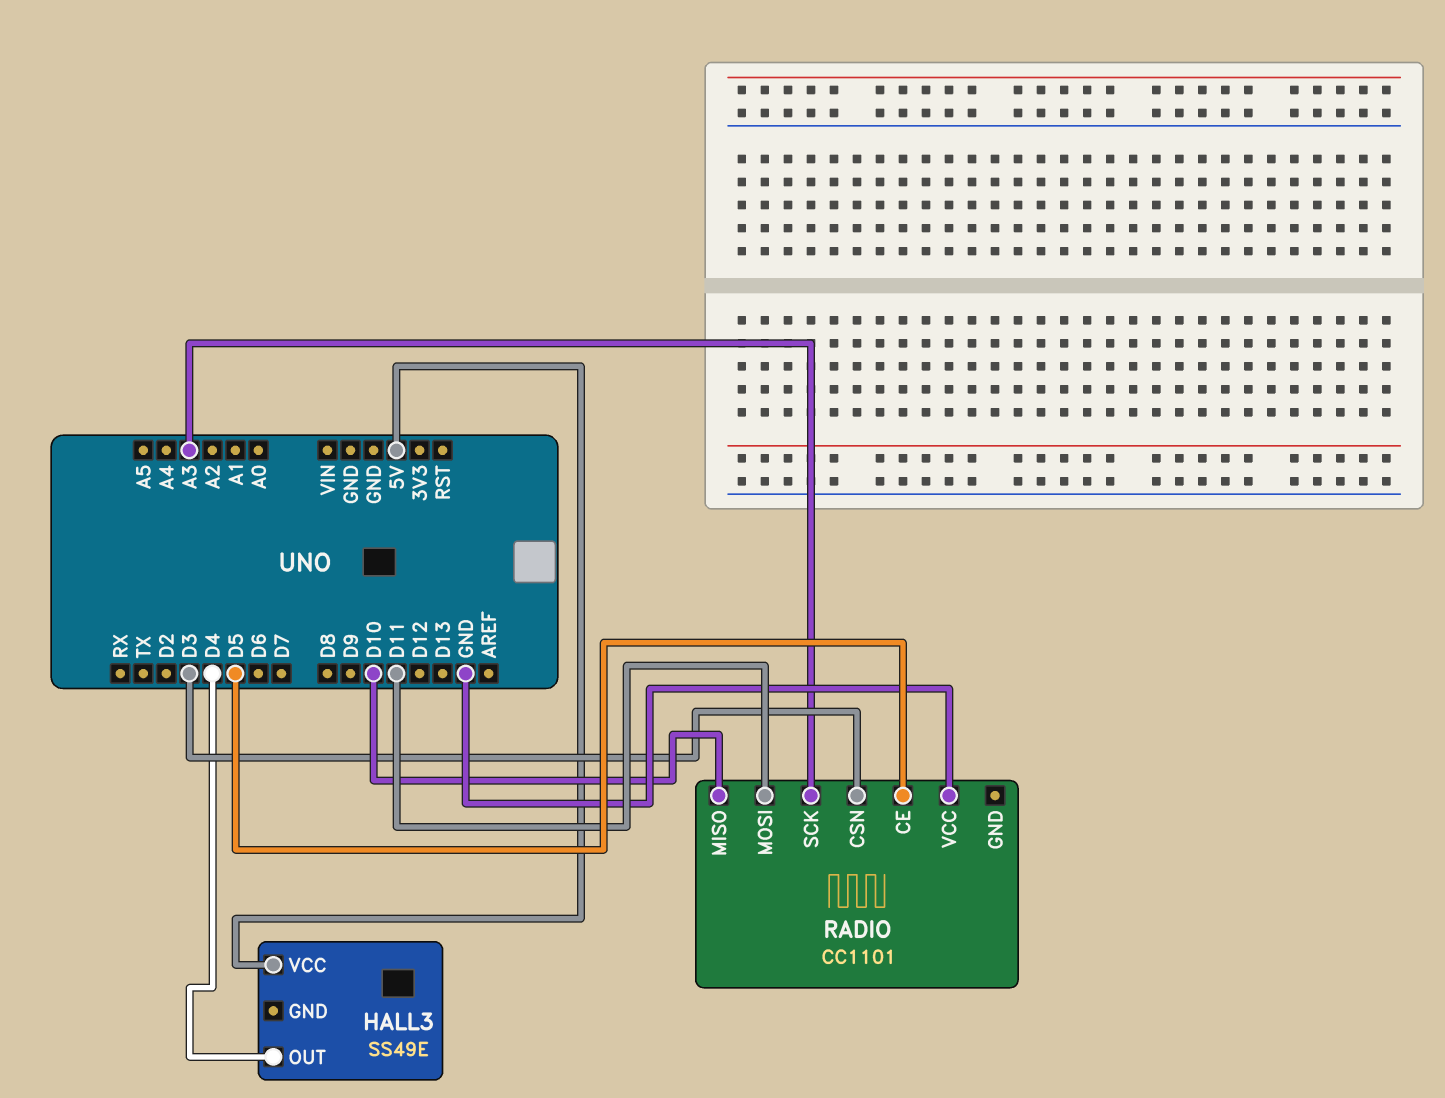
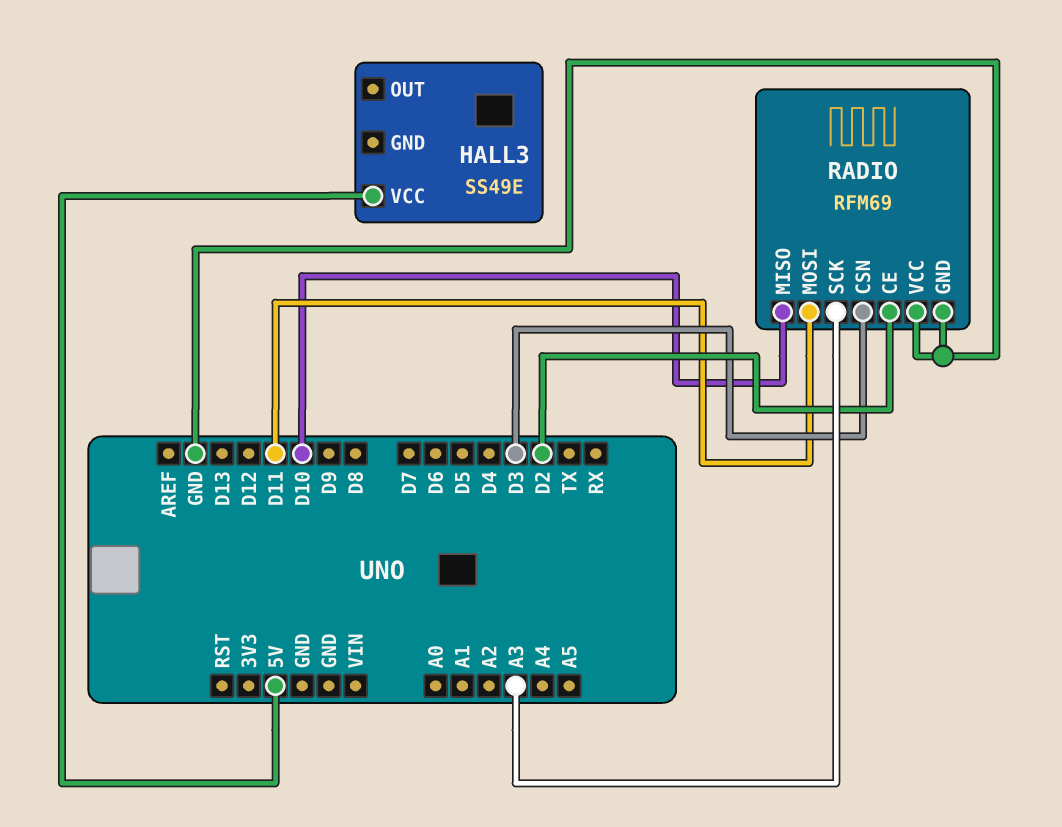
HALL3 pin OUT: D4 -> none
RADIO: CC1101 -> RFM69
RADIO pin CE: D5 -> D2
RADIO pin GND: none -> GND

